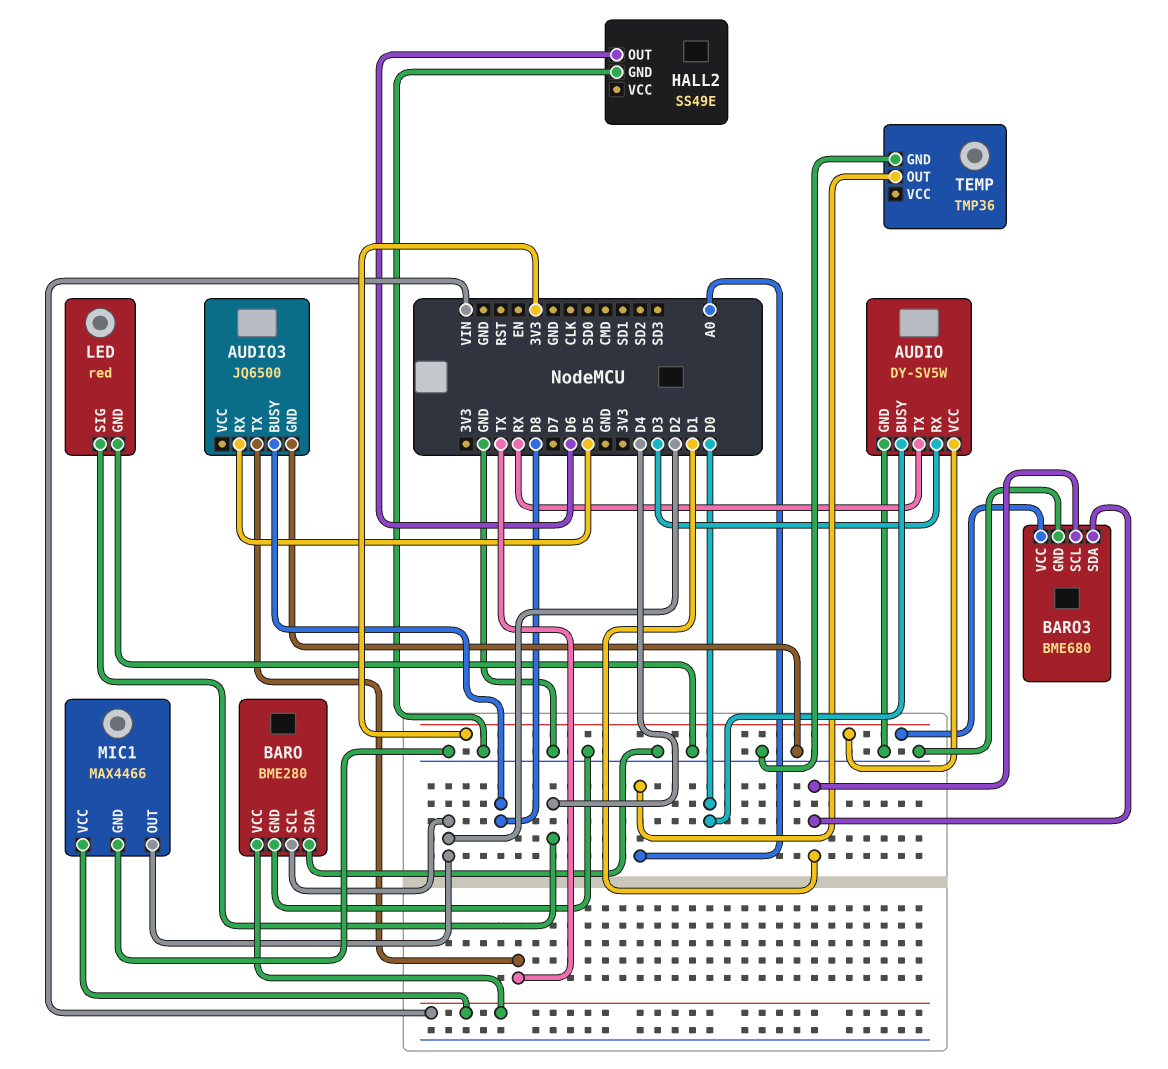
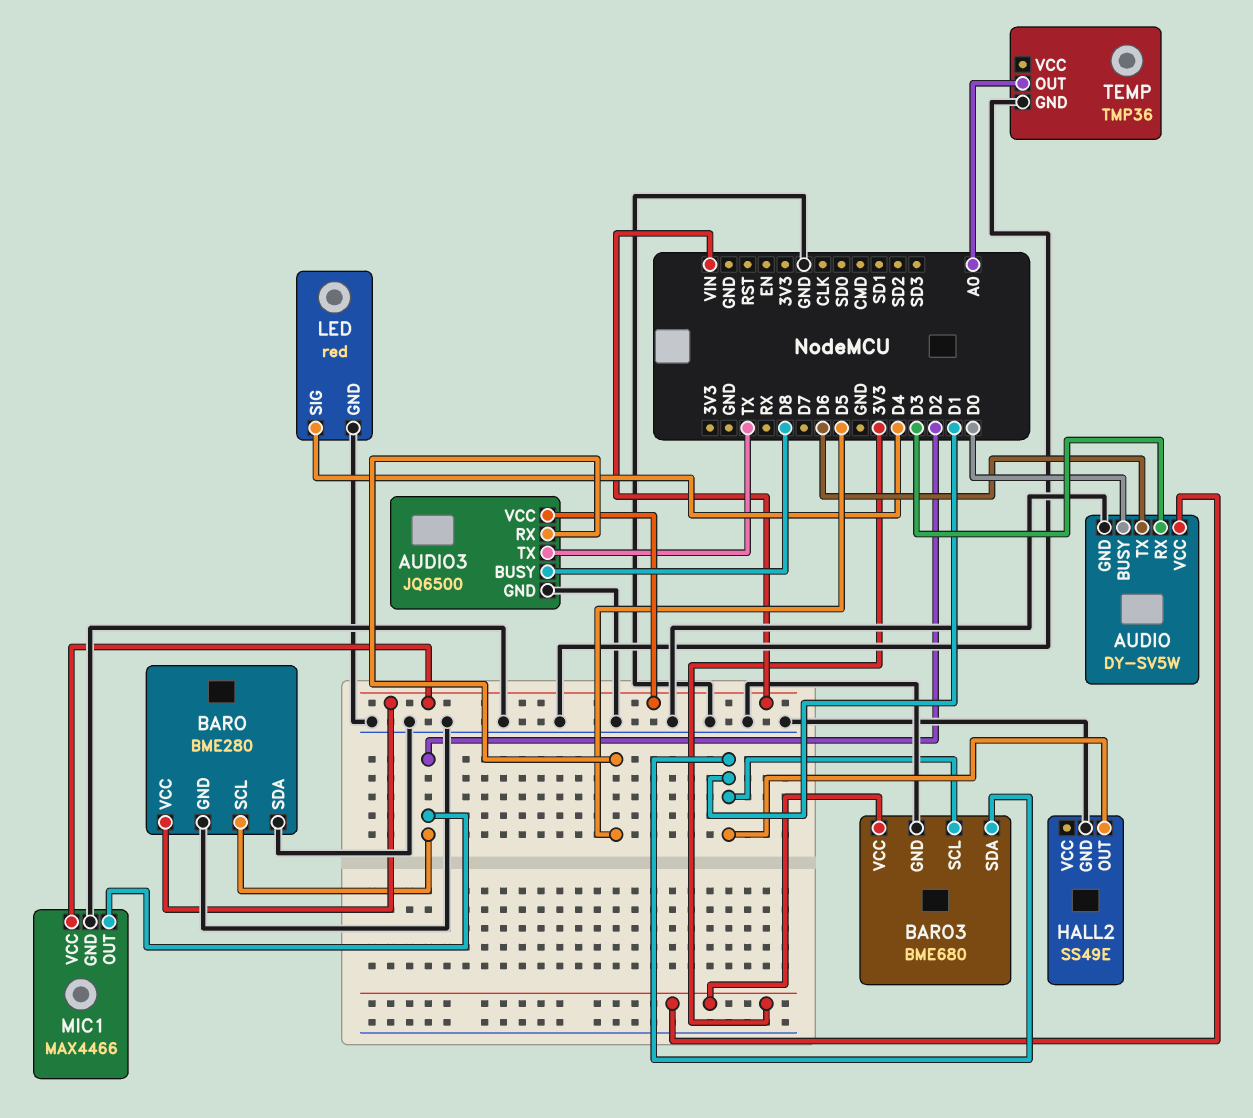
AUDIO pin TX: RX -> D6
AUDIO3 pin VCC: none -> VIN
HALL2 pin OUT: D6 -> D1

